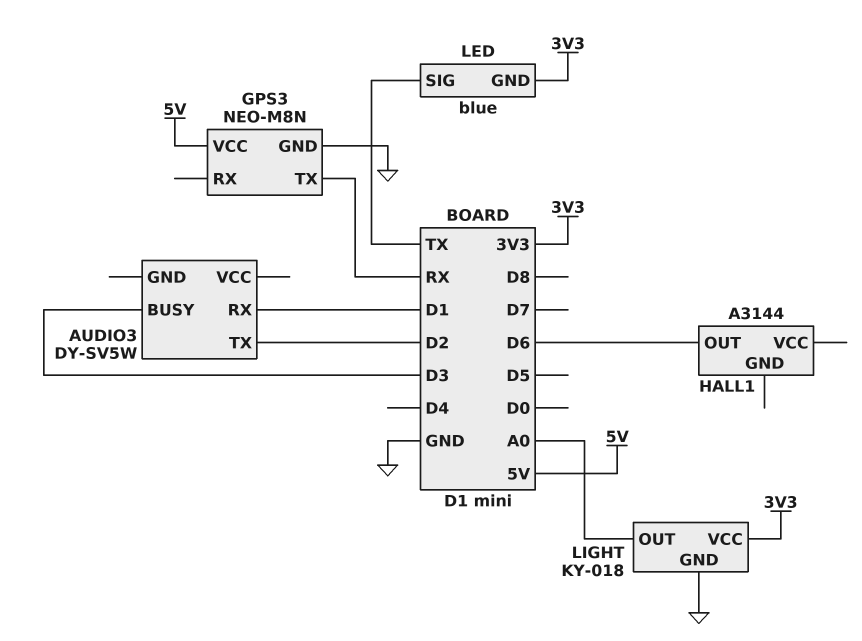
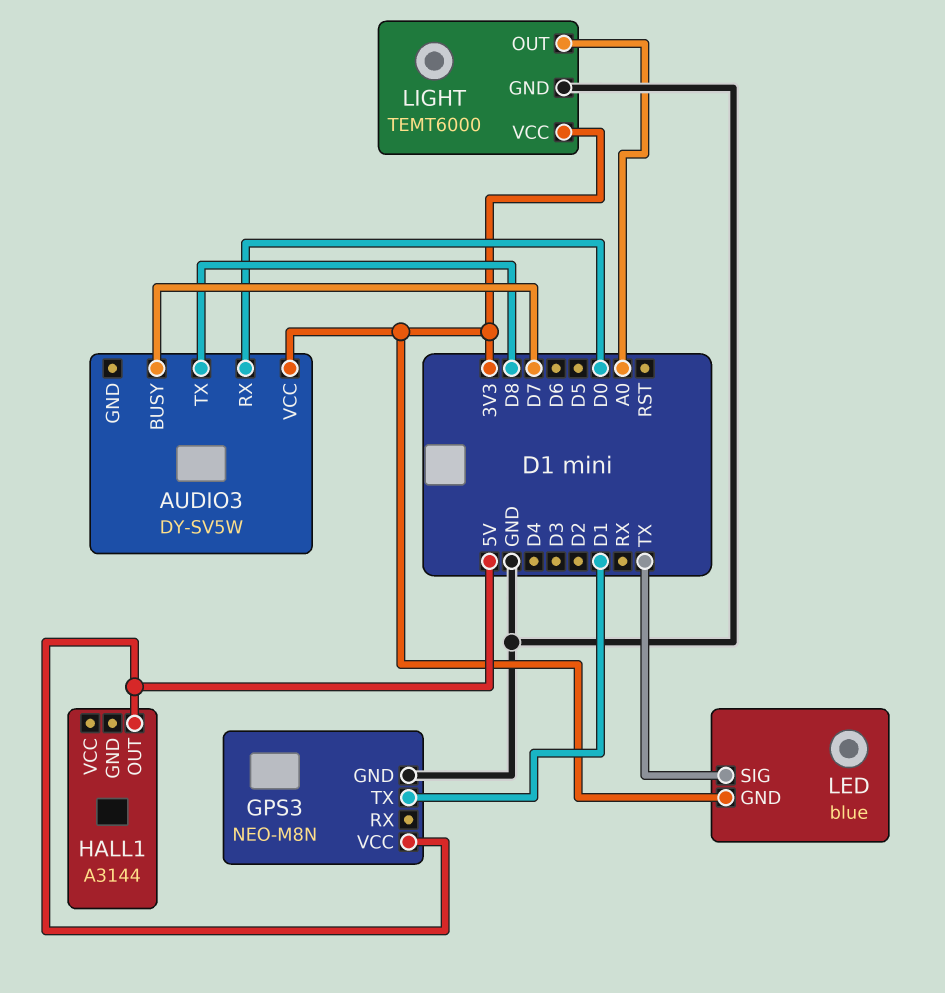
AUDIO3 pin BUSY: D3 -> D7
AUDIO3 pin RX: D1 -> D0
AUDIO3 pin TX: D2 -> D8
AUDIO3 pin VCC: none -> 3V3
GPS3 pin TX: RX -> D1
HALL1 pin OUT: D6 -> 5V
LIGHT: KY-018 -> TEMT6000

